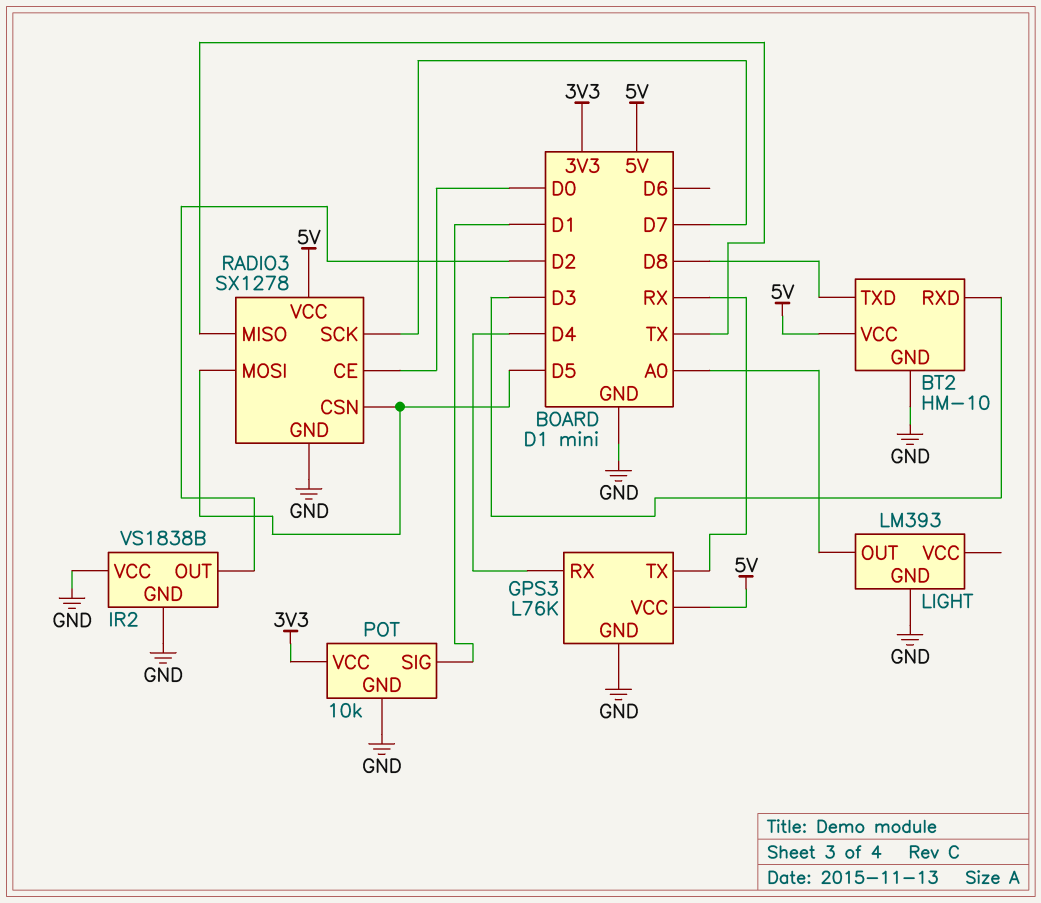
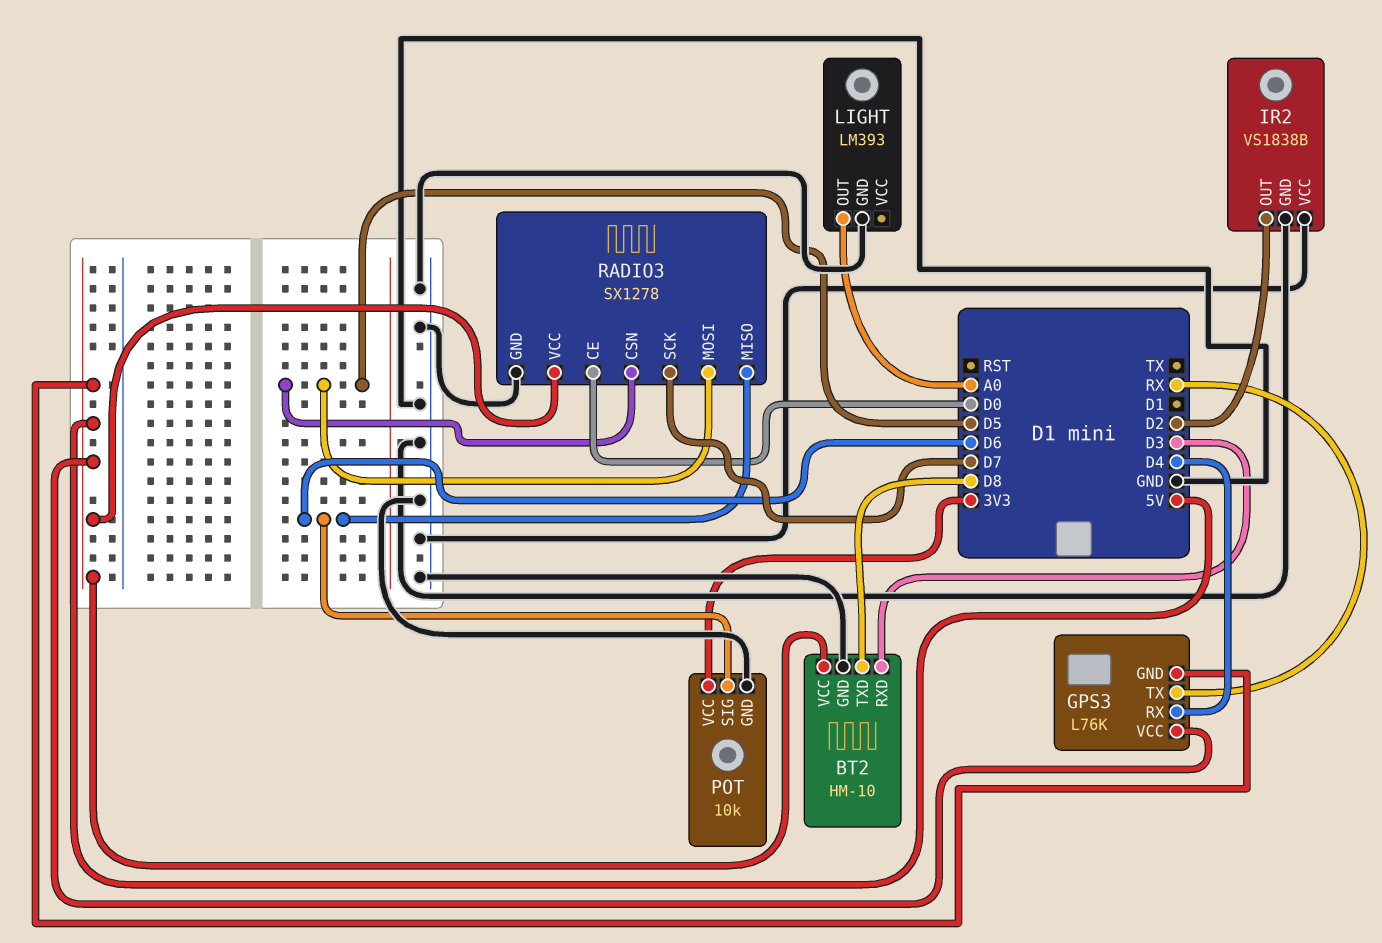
GPS3 pin GND: GND -> 5V
POT pin SIG: D1 -> D6
RADIO3 pin MISO: TX -> D6

